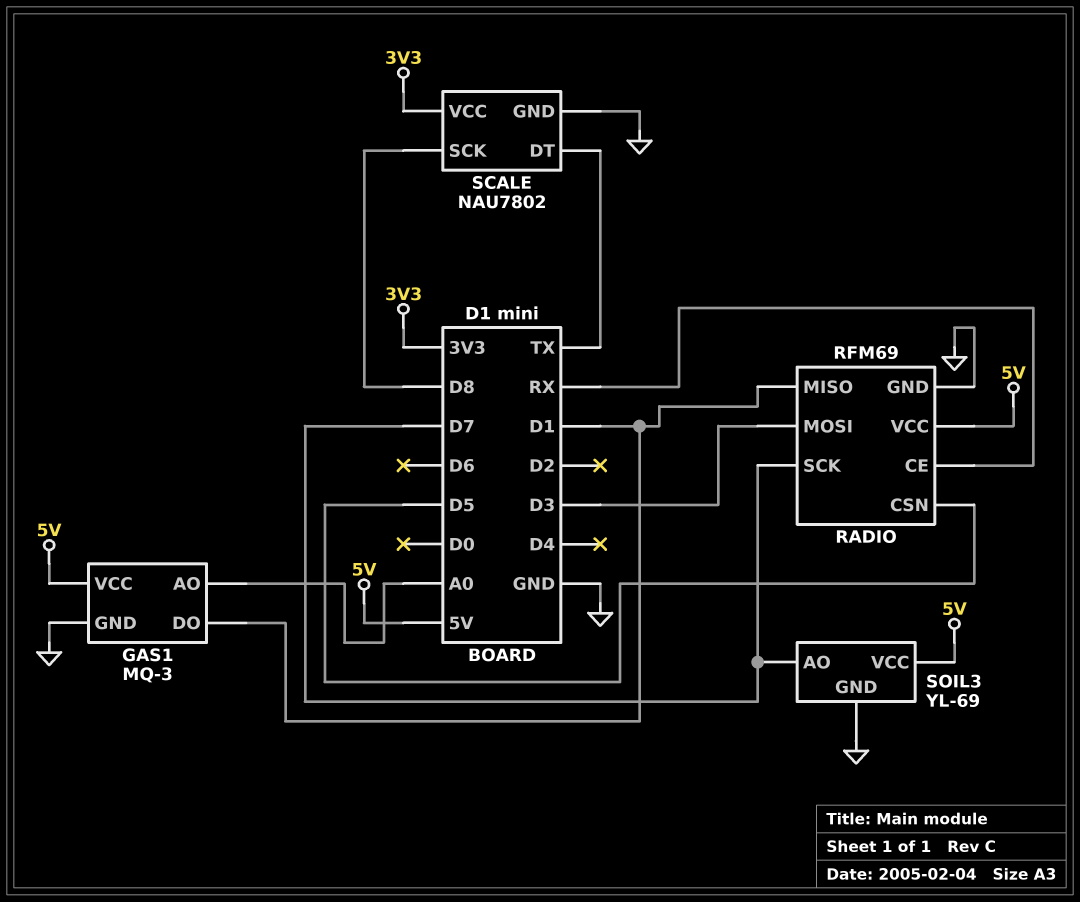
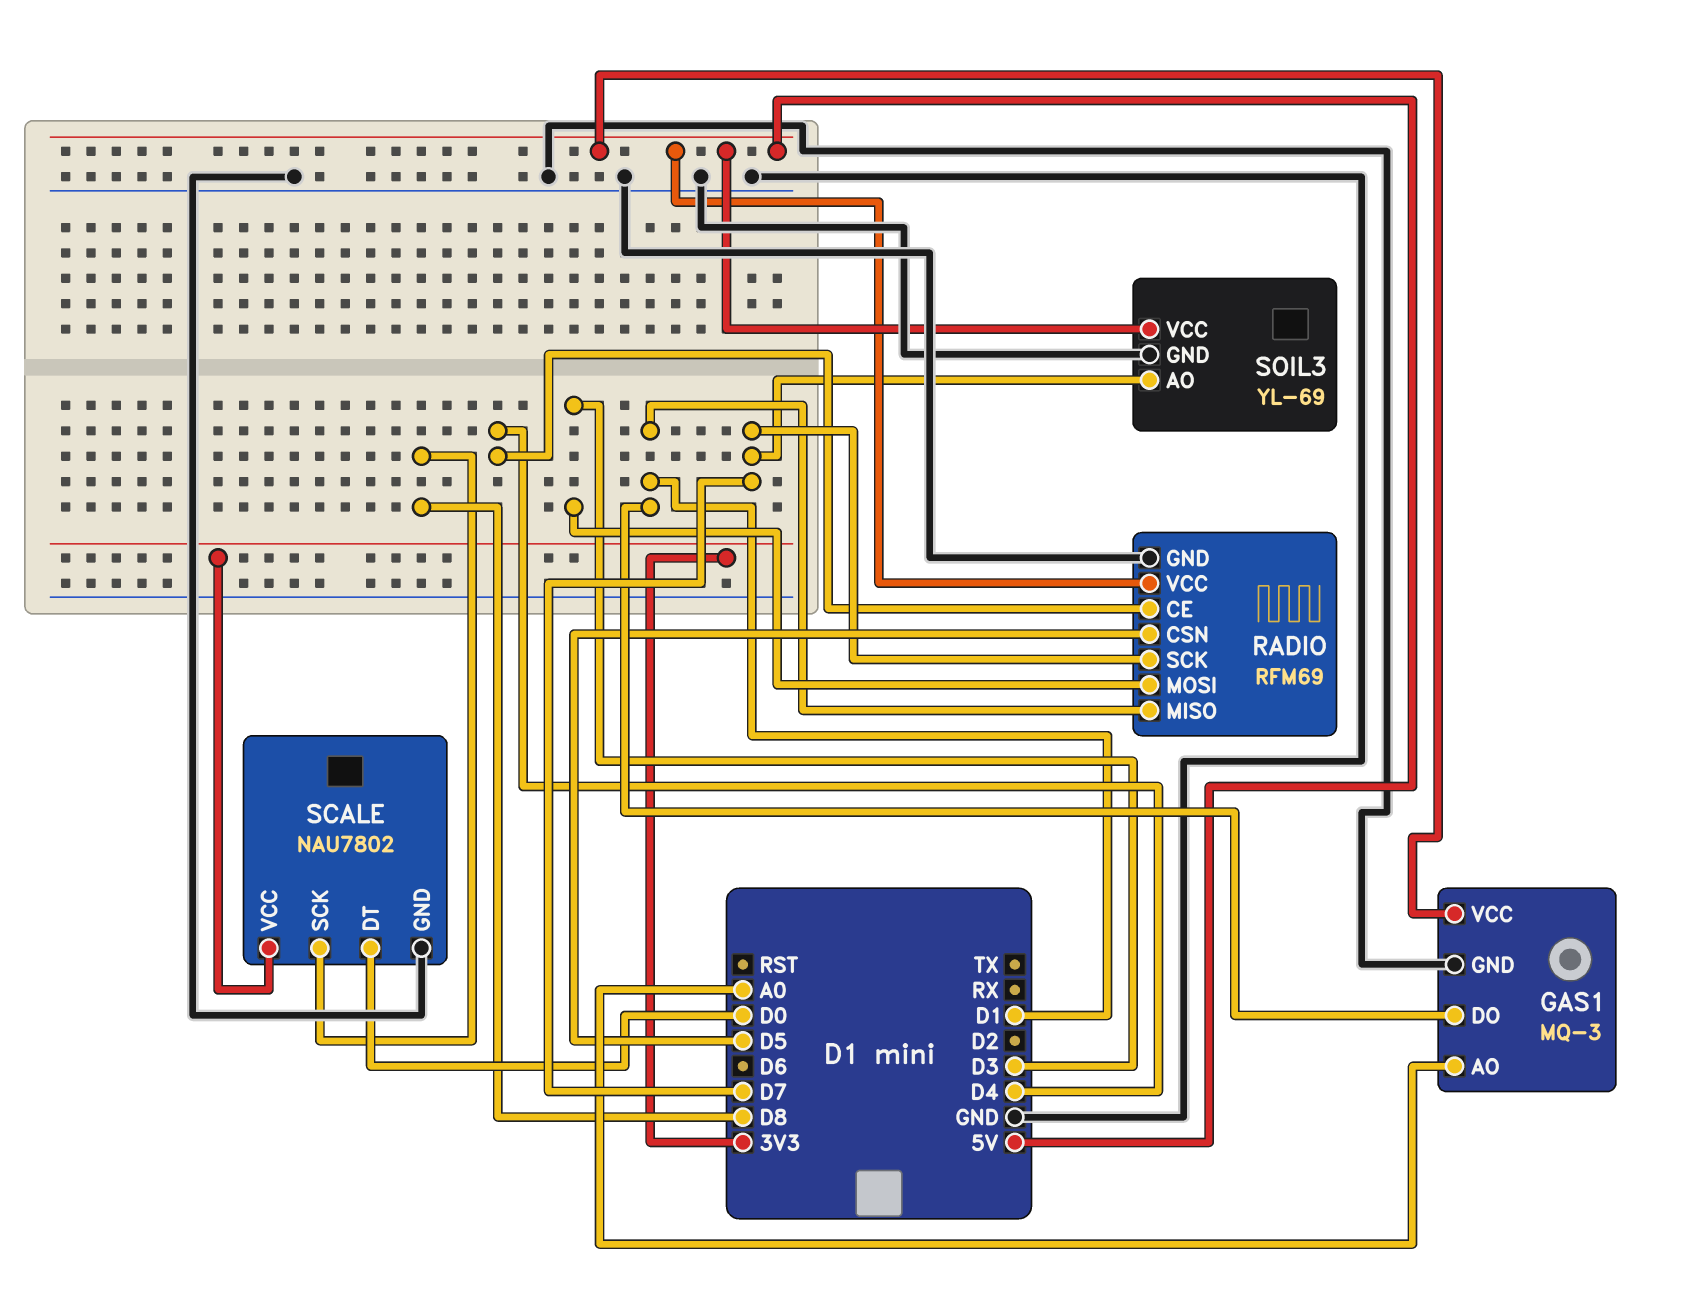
RADIO pin CE: RX -> D4
SCALE pin DT: TX -> D0

